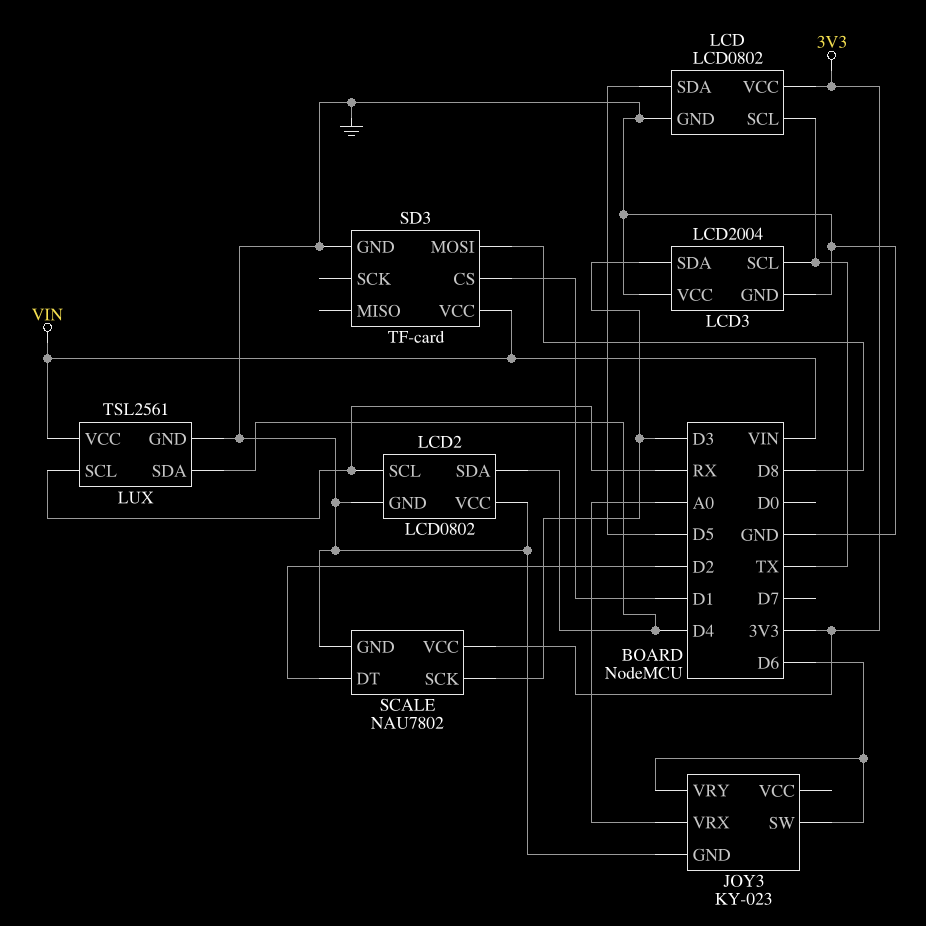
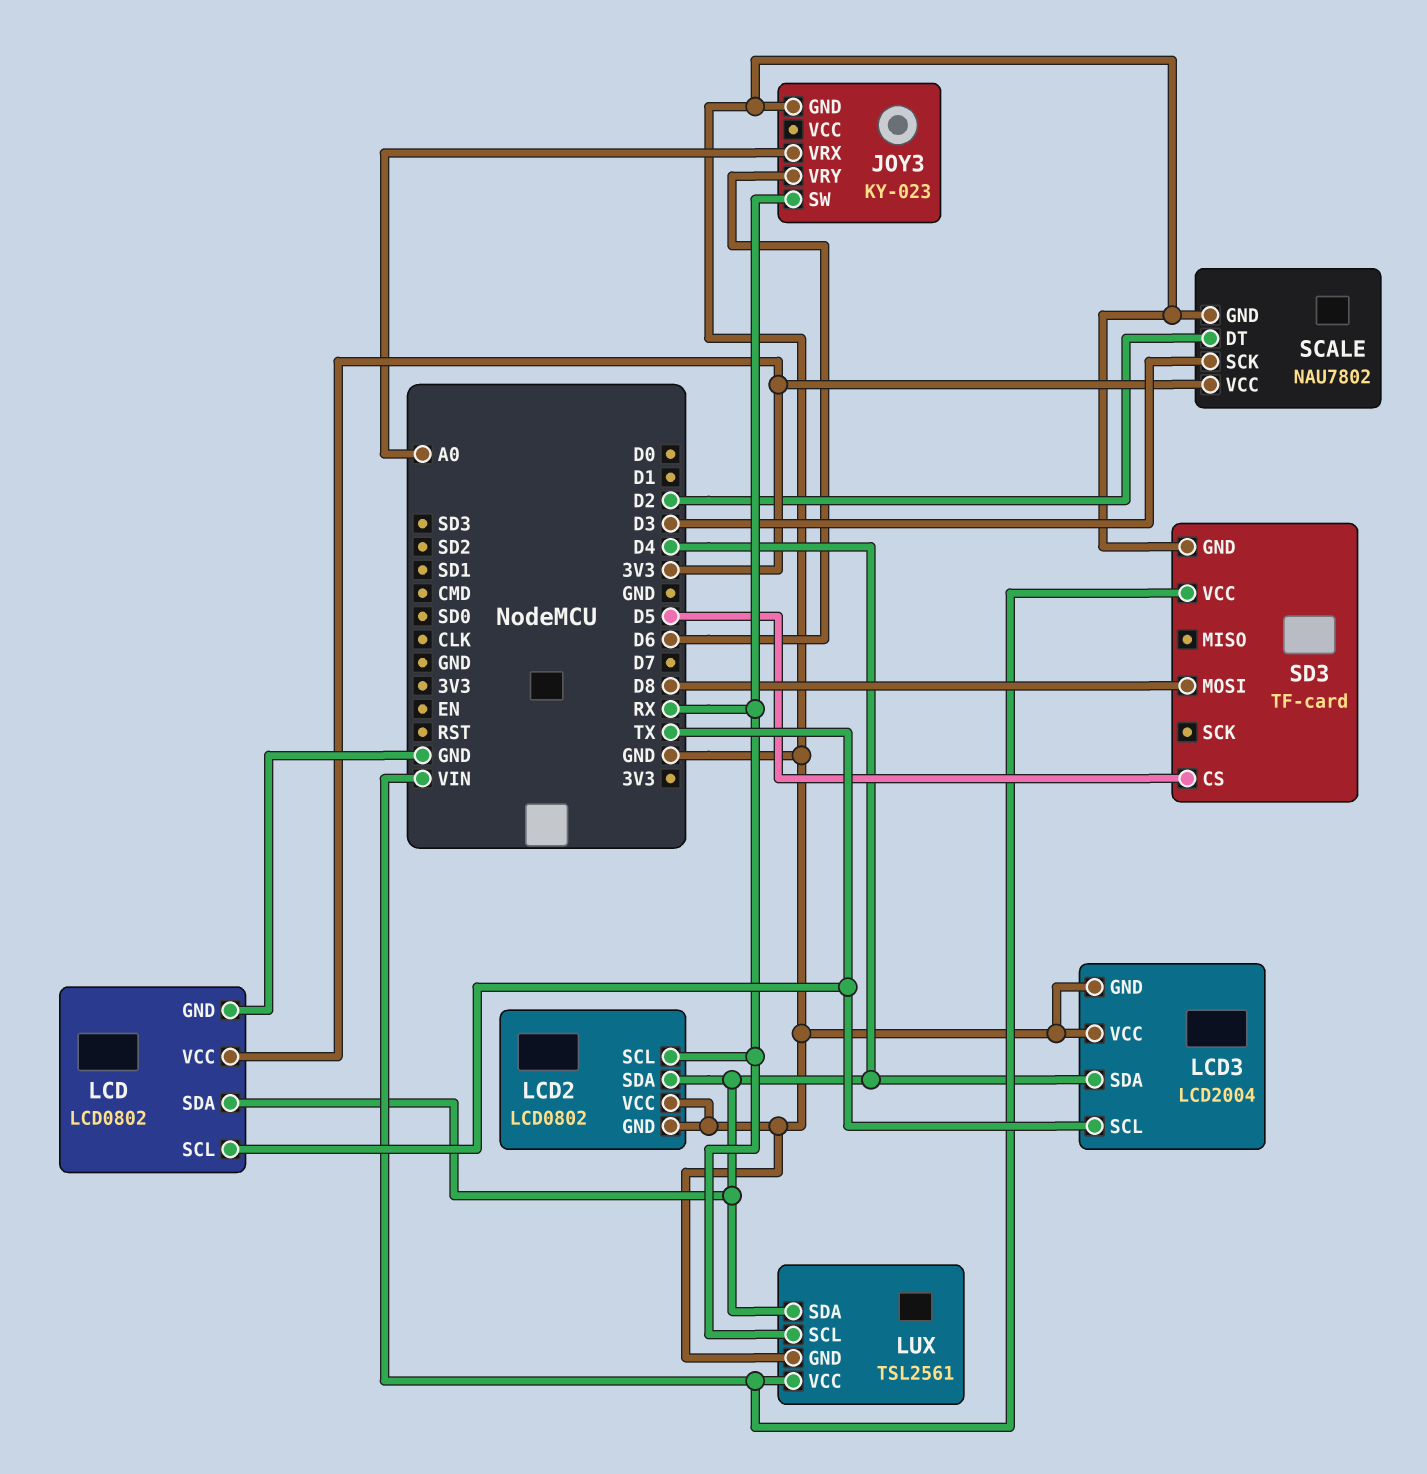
JOY3 pin SW: D6 -> RX
LCD pin SDA: D5 -> D4
LCD3 pin SDA: D3 -> D4
SD3 pin CS: D1 -> D5

